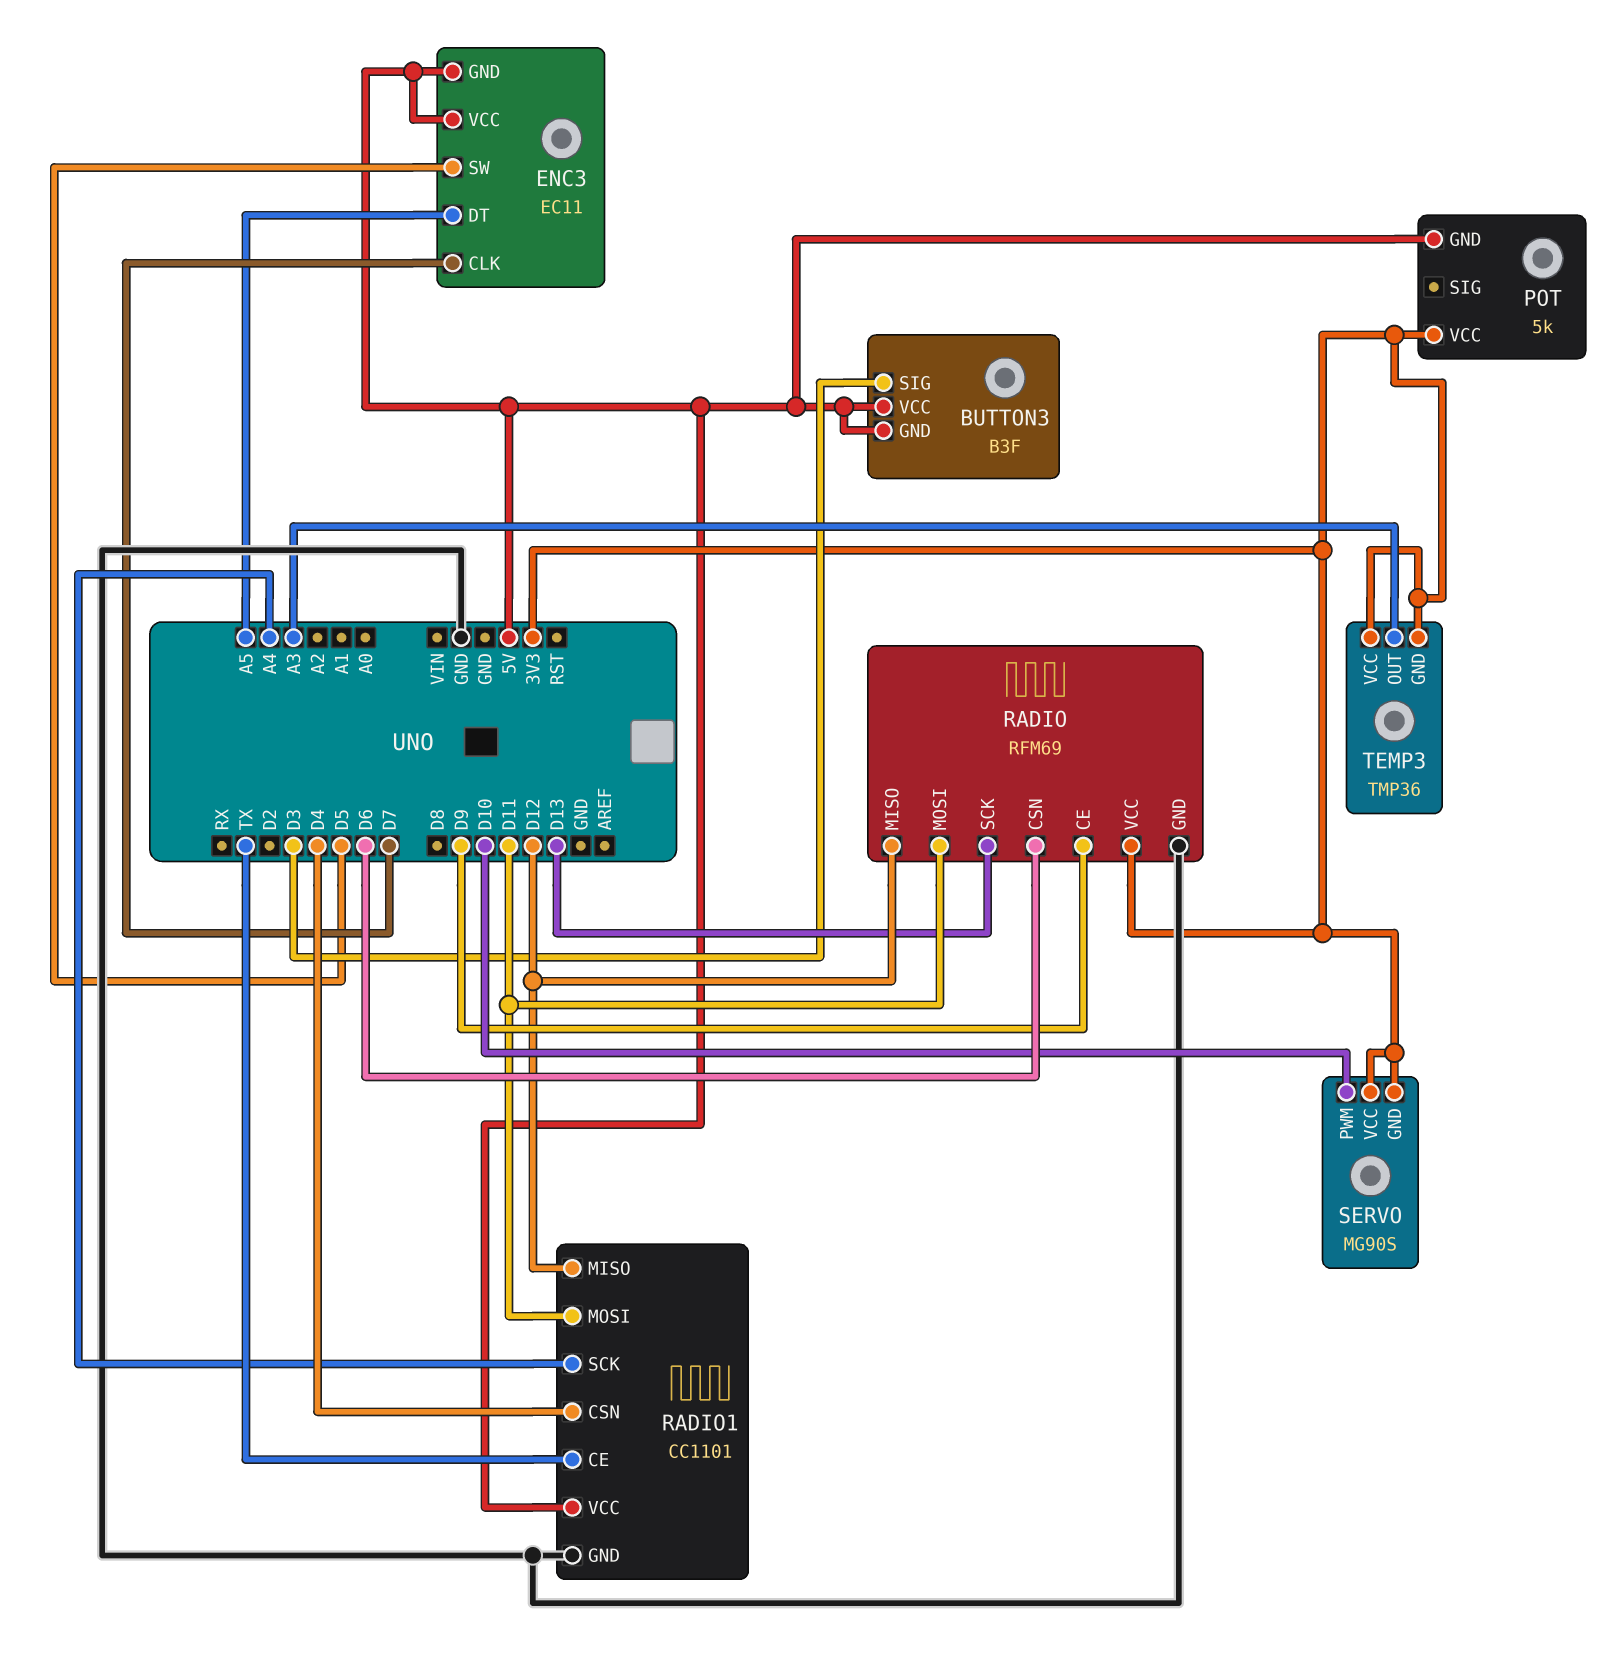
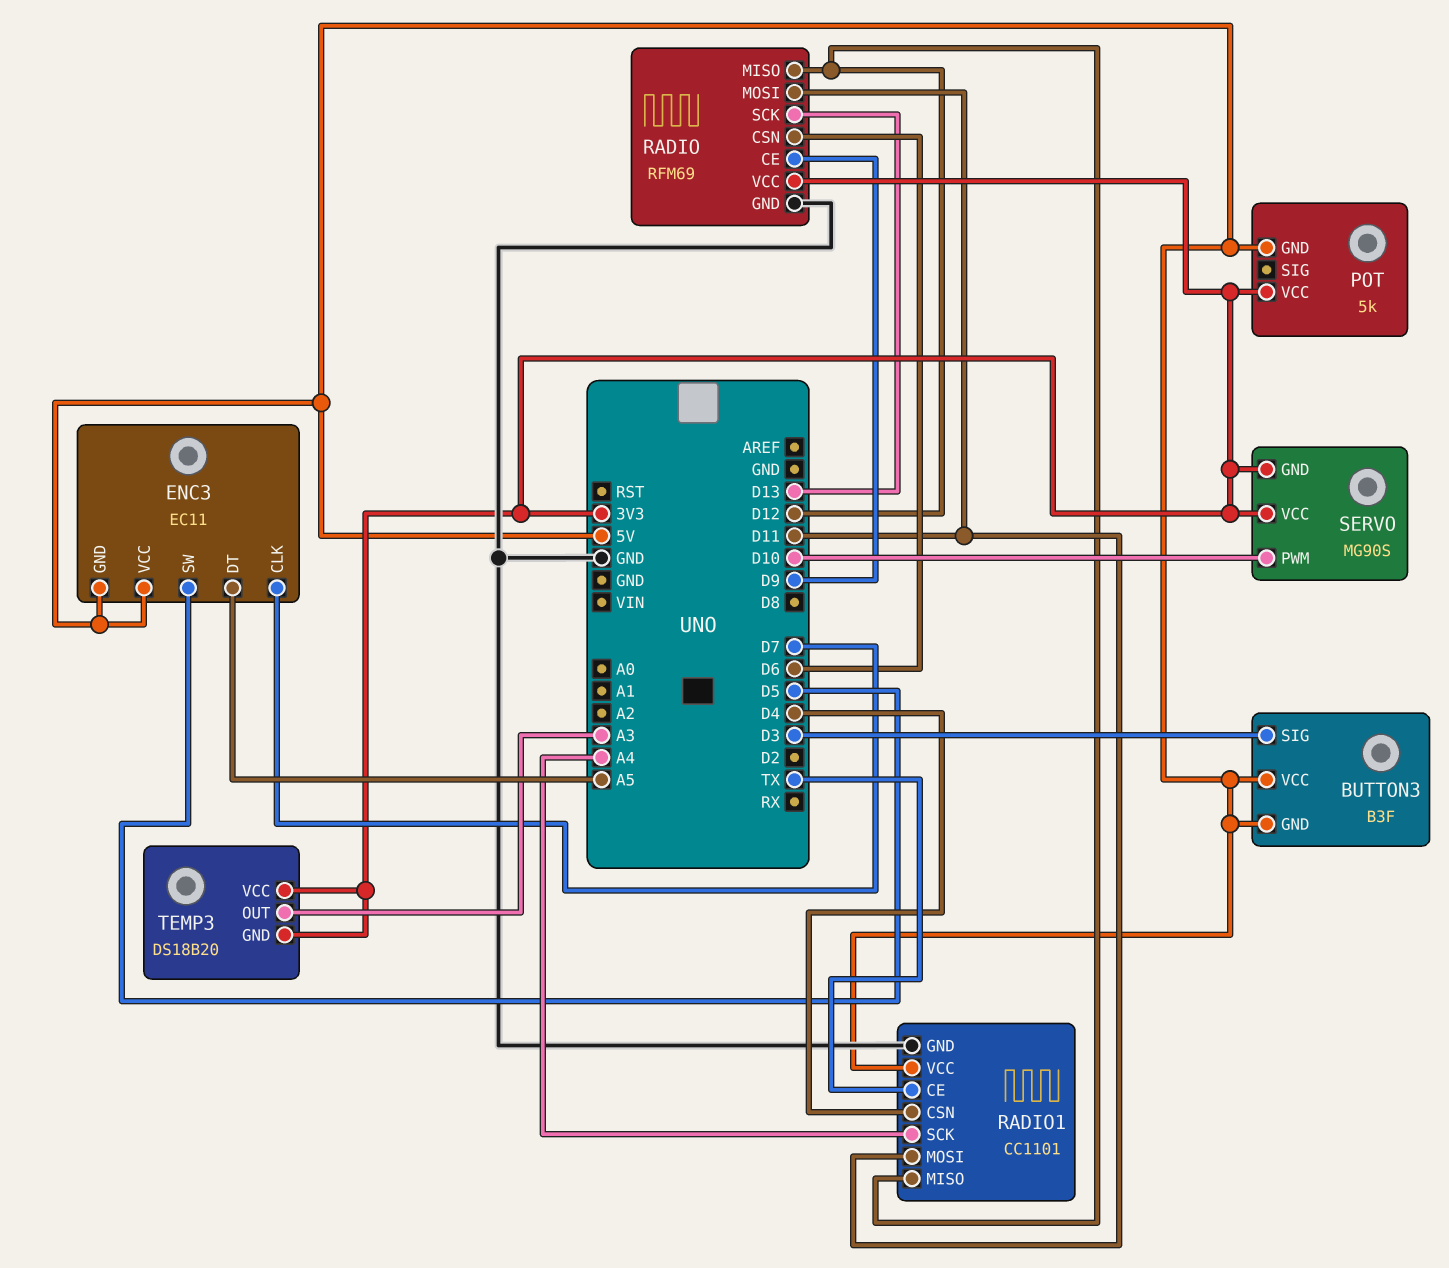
TEMP3: TMP36 -> DS18B20

